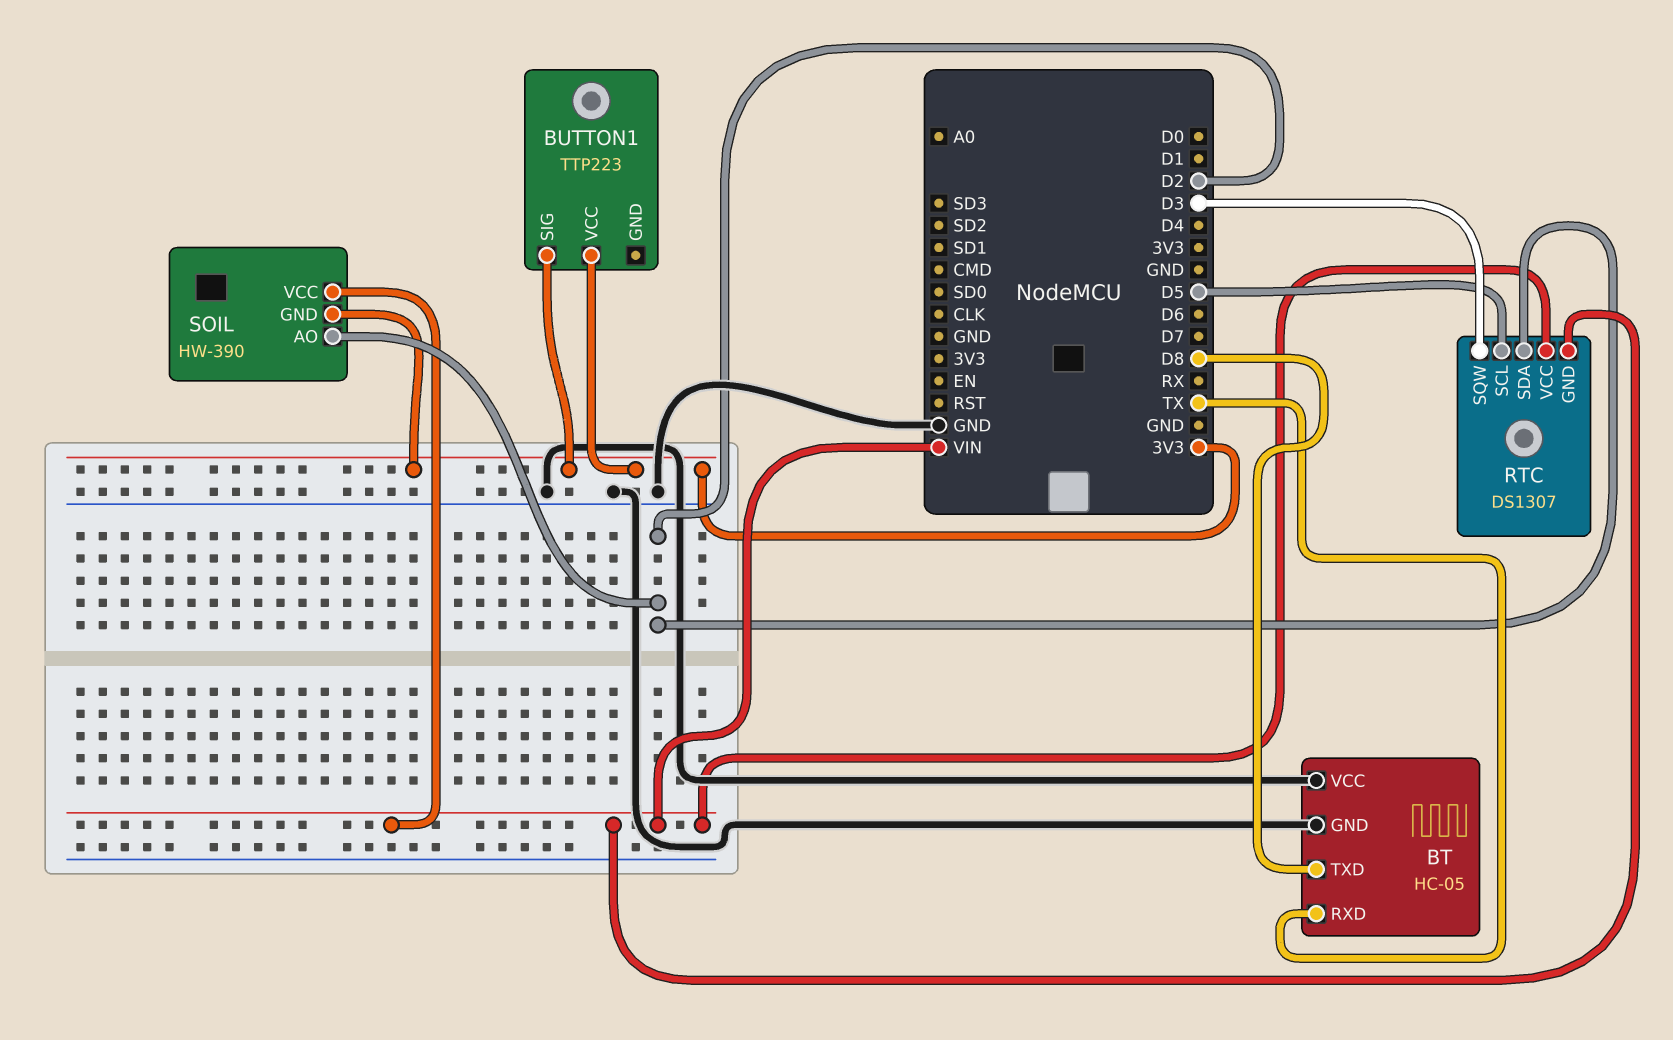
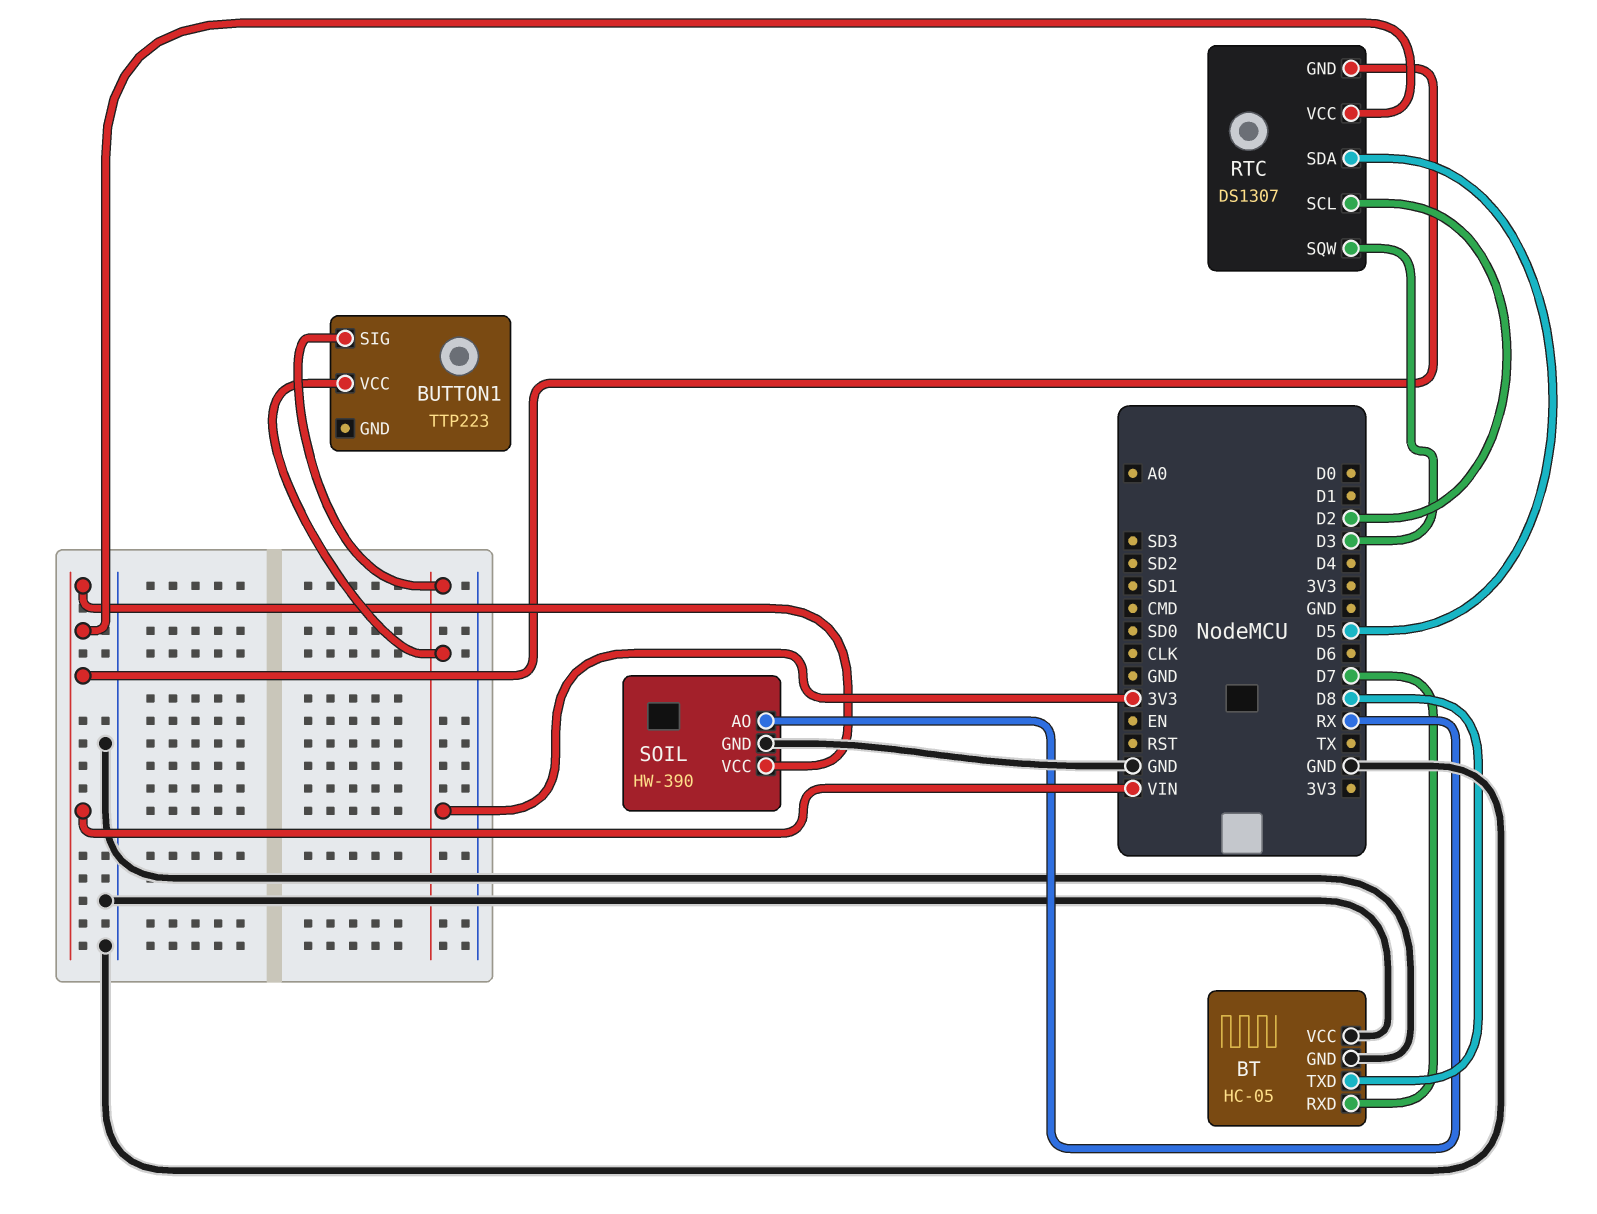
BT pin RXD: TX -> D7
RTC pin SCL: D5 -> D2
RTC pin SDA: D2 -> D5
SOIL pin AO: D2 -> RX
SOIL pin GND: 3V3 -> GND

